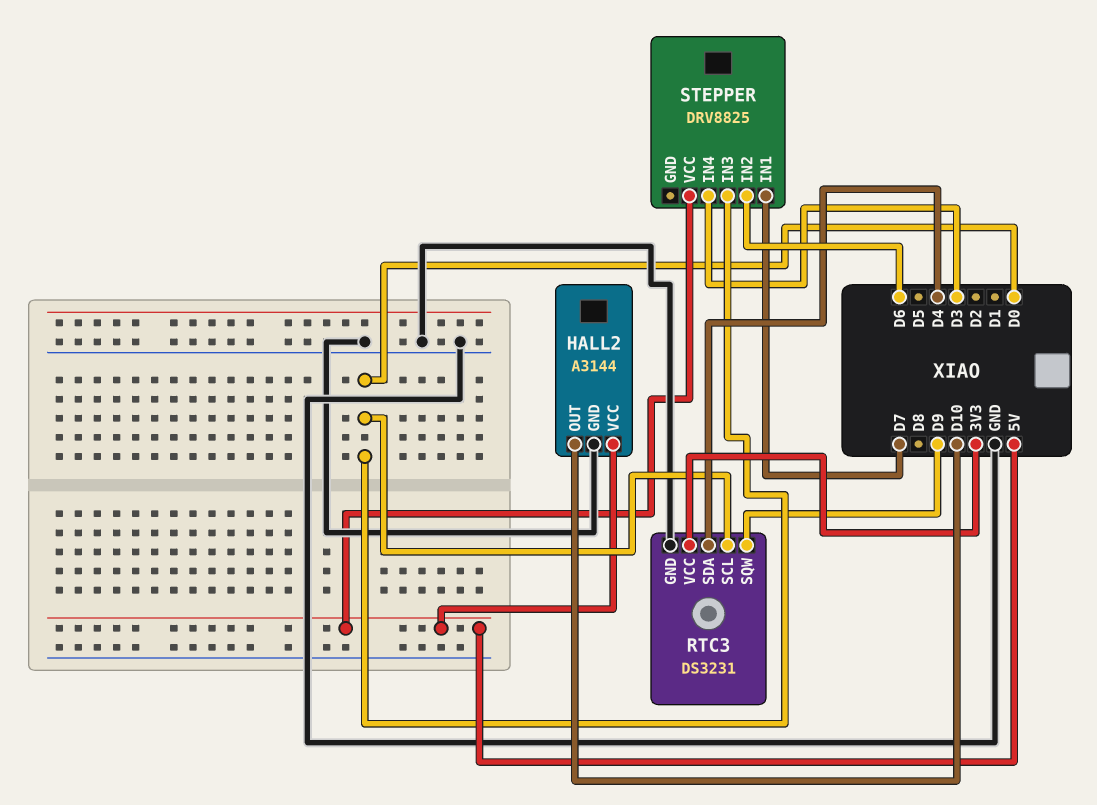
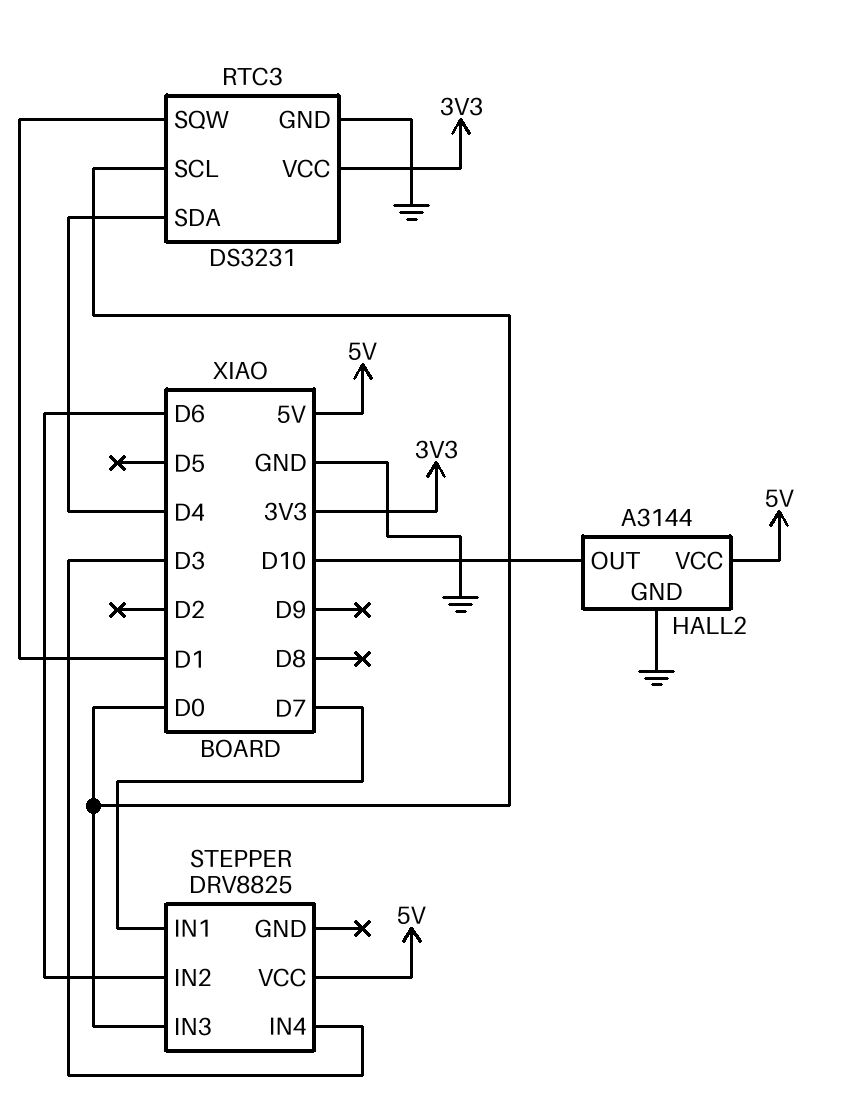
RTC3 pin SQW: D9 -> D1

